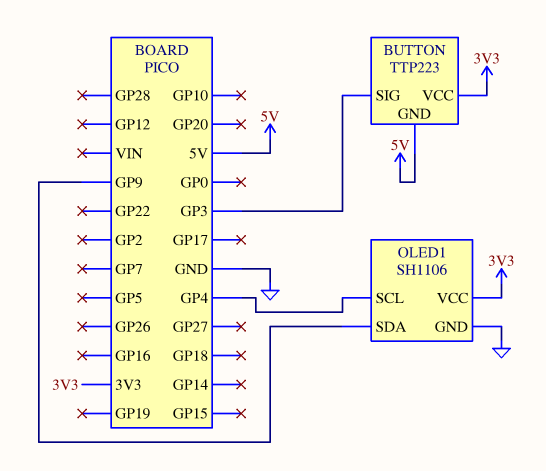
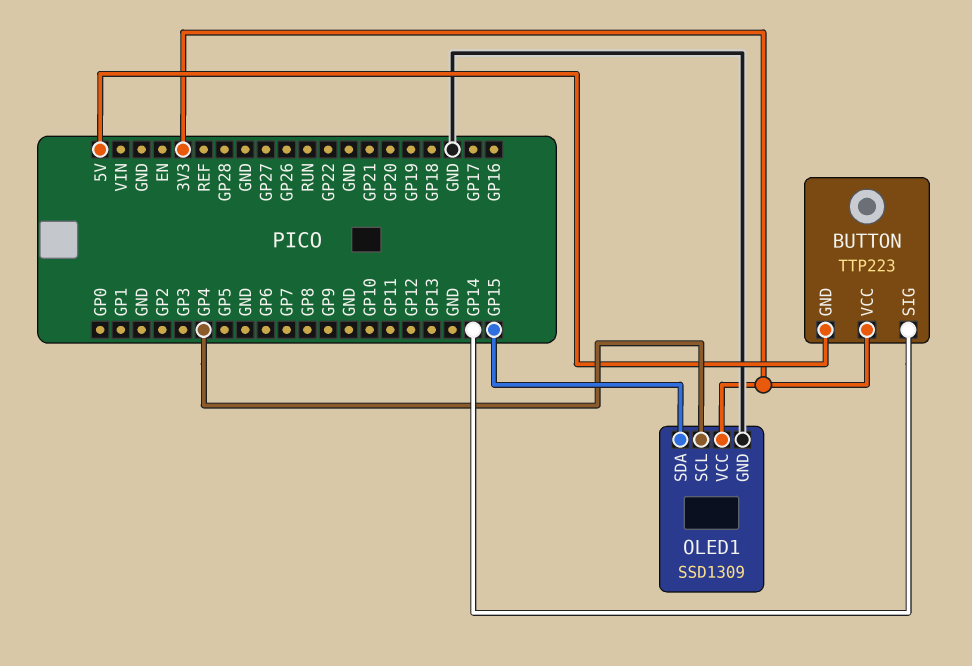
BUTTON pin SIG: GP3 -> GP14
OLED1: SH1106 -> SSD1309
OLED1 pin SDA: GP9 -> GP15

